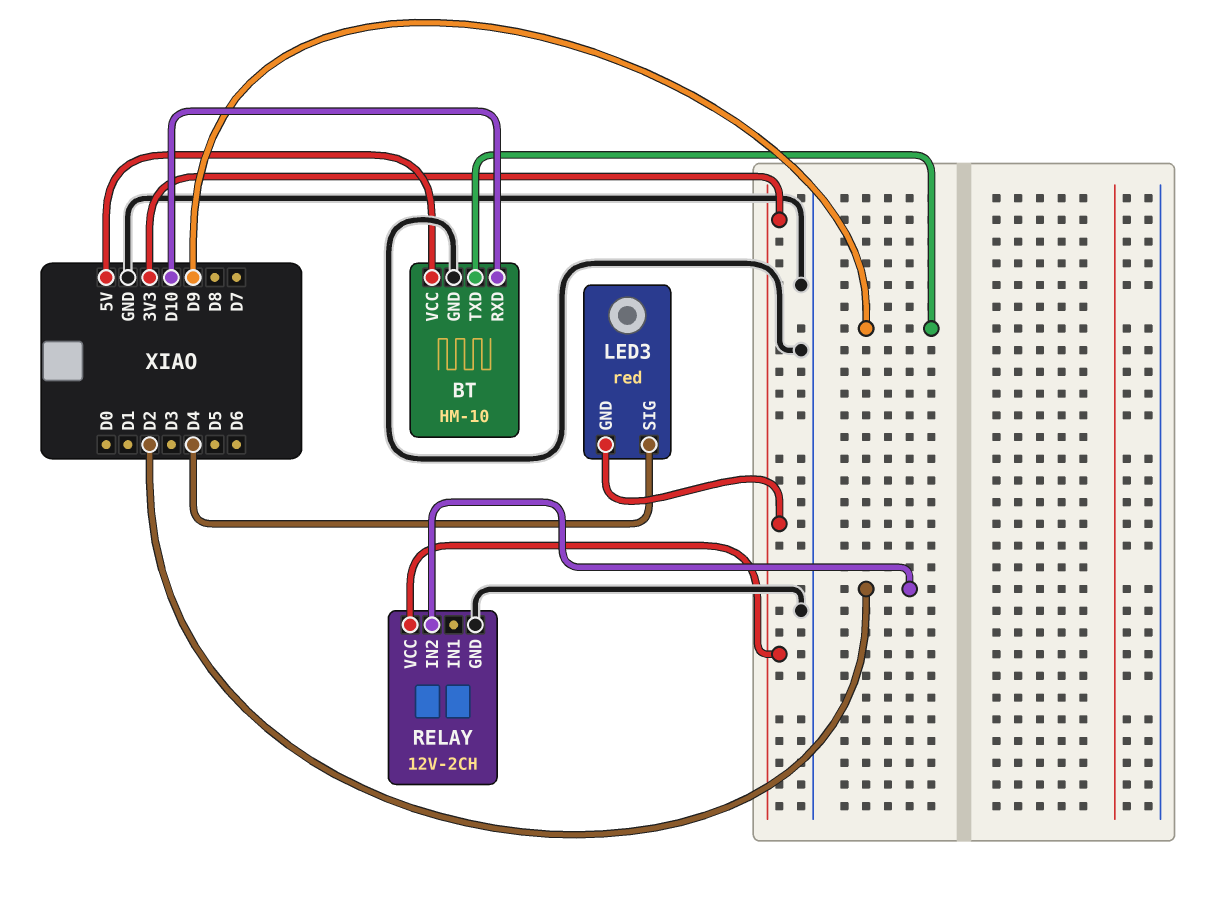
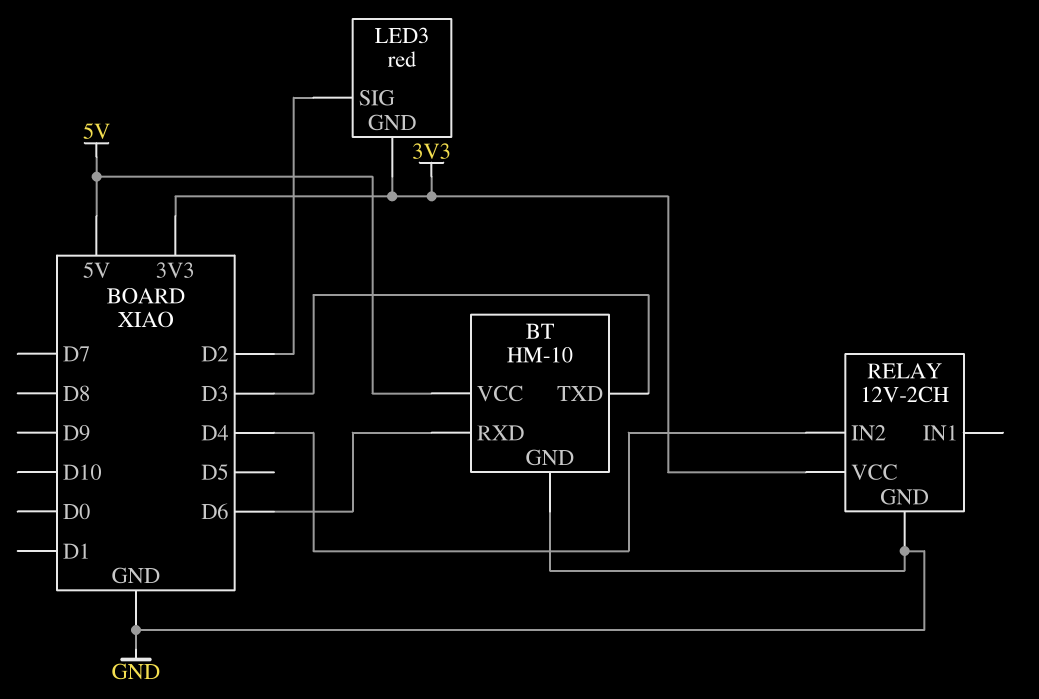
BT pin RXD: D10 -> D6
BT pin TXD: D9 -> D3
LED3 pin SIG: D4 -> D2
RELAY pin IN2: D2 -> D4

